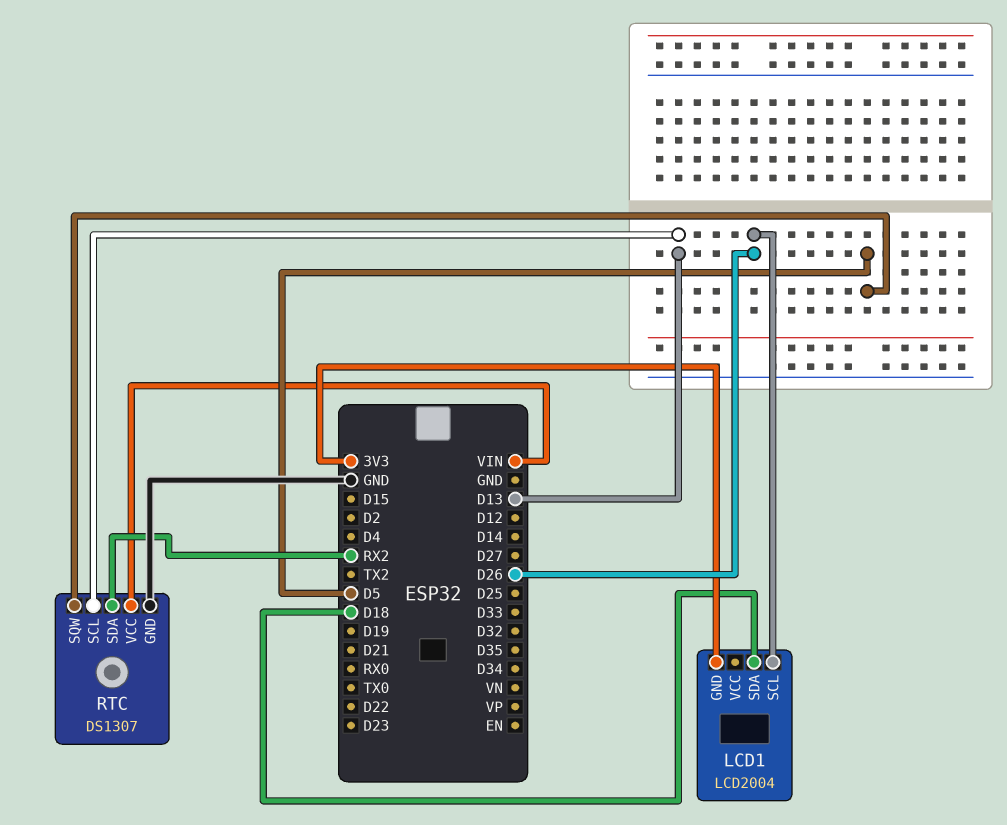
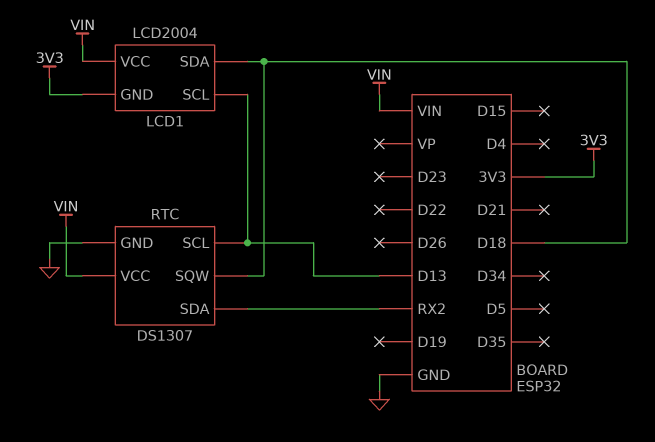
LCD1 pin SCL: D26 -> D13
LCD1 pin VCC: none -> VIN
RTC pin SQW: D5 -> D18

